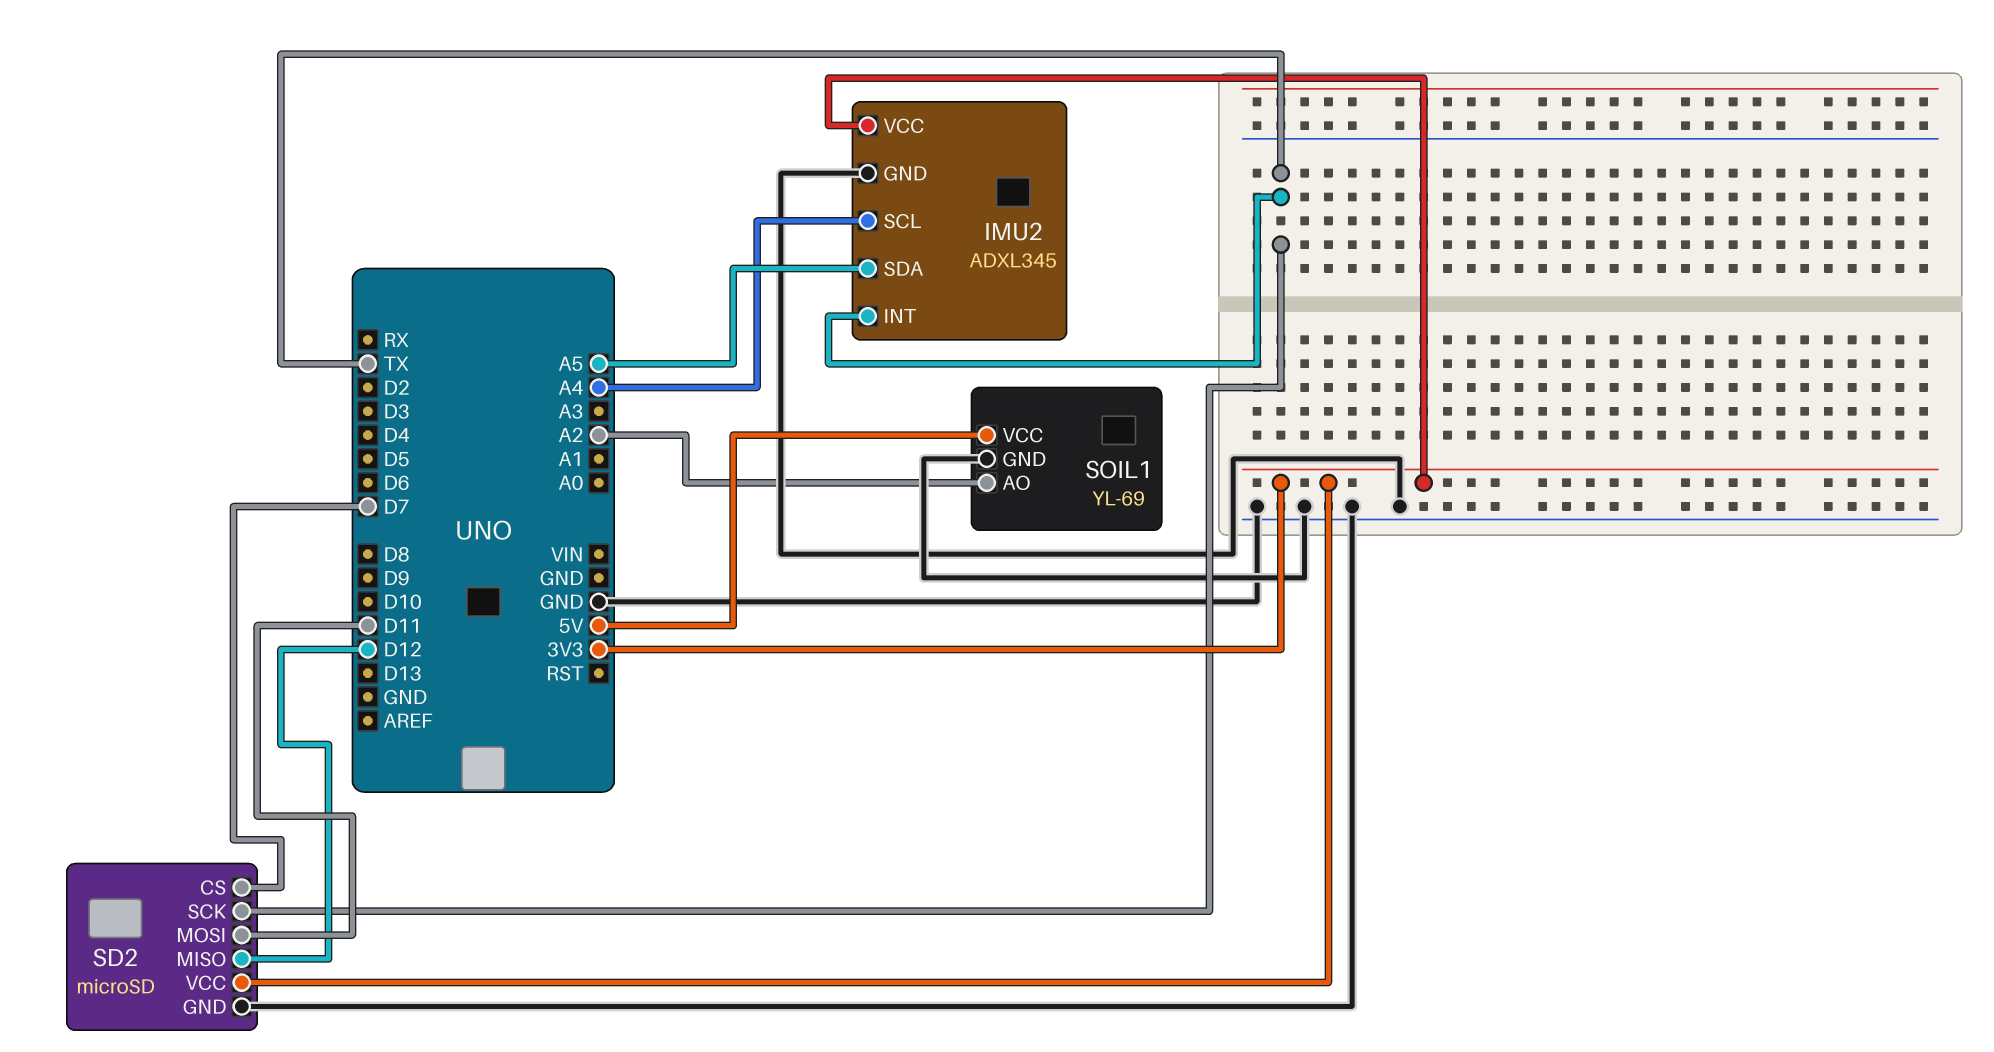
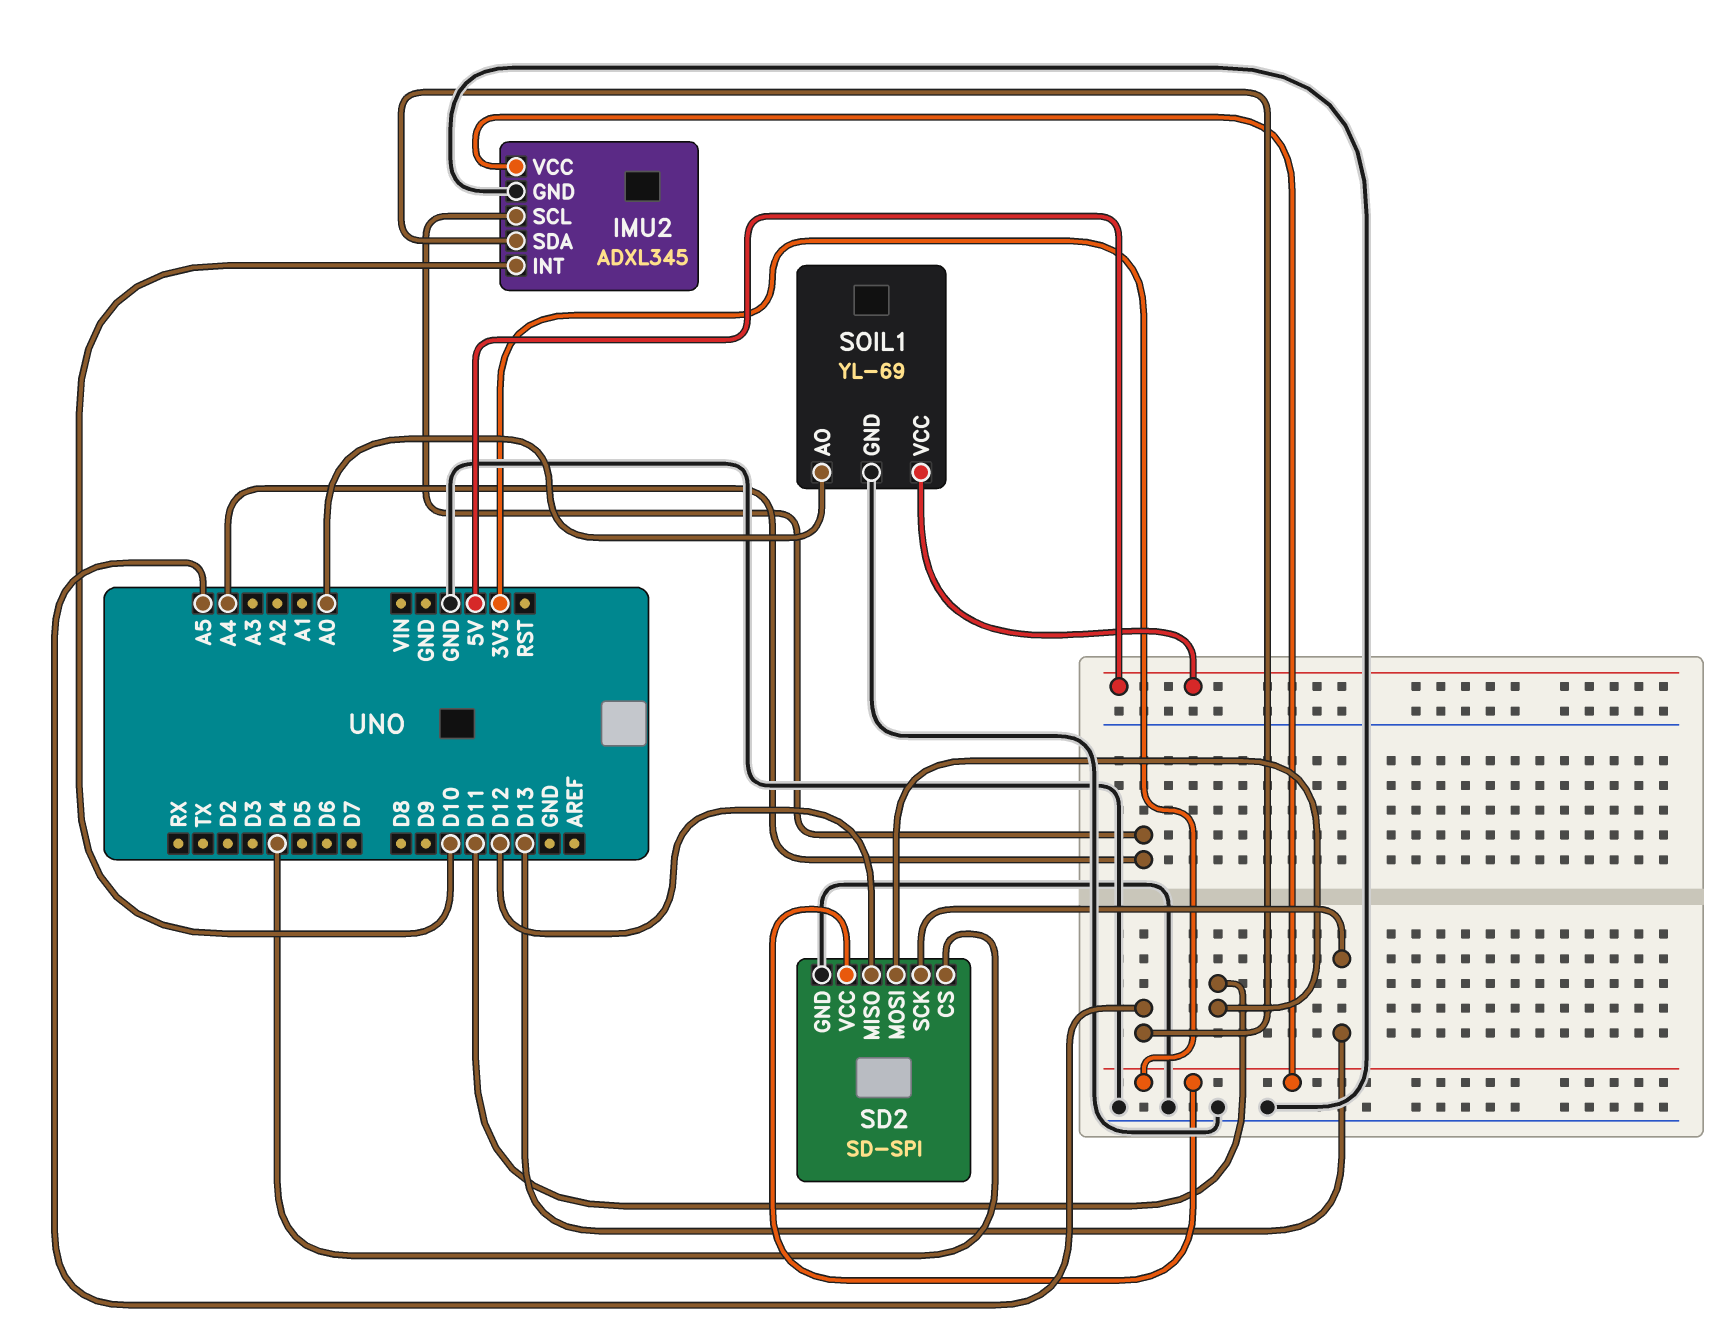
IMU2 pin INT: TX -> D10
SD2: microSD -> SD-SPI
SD2 pin CS: D7 -> D4
SD2 pin SCK: TX -> D13
SOIL1 pin AO: A2 -> A0

